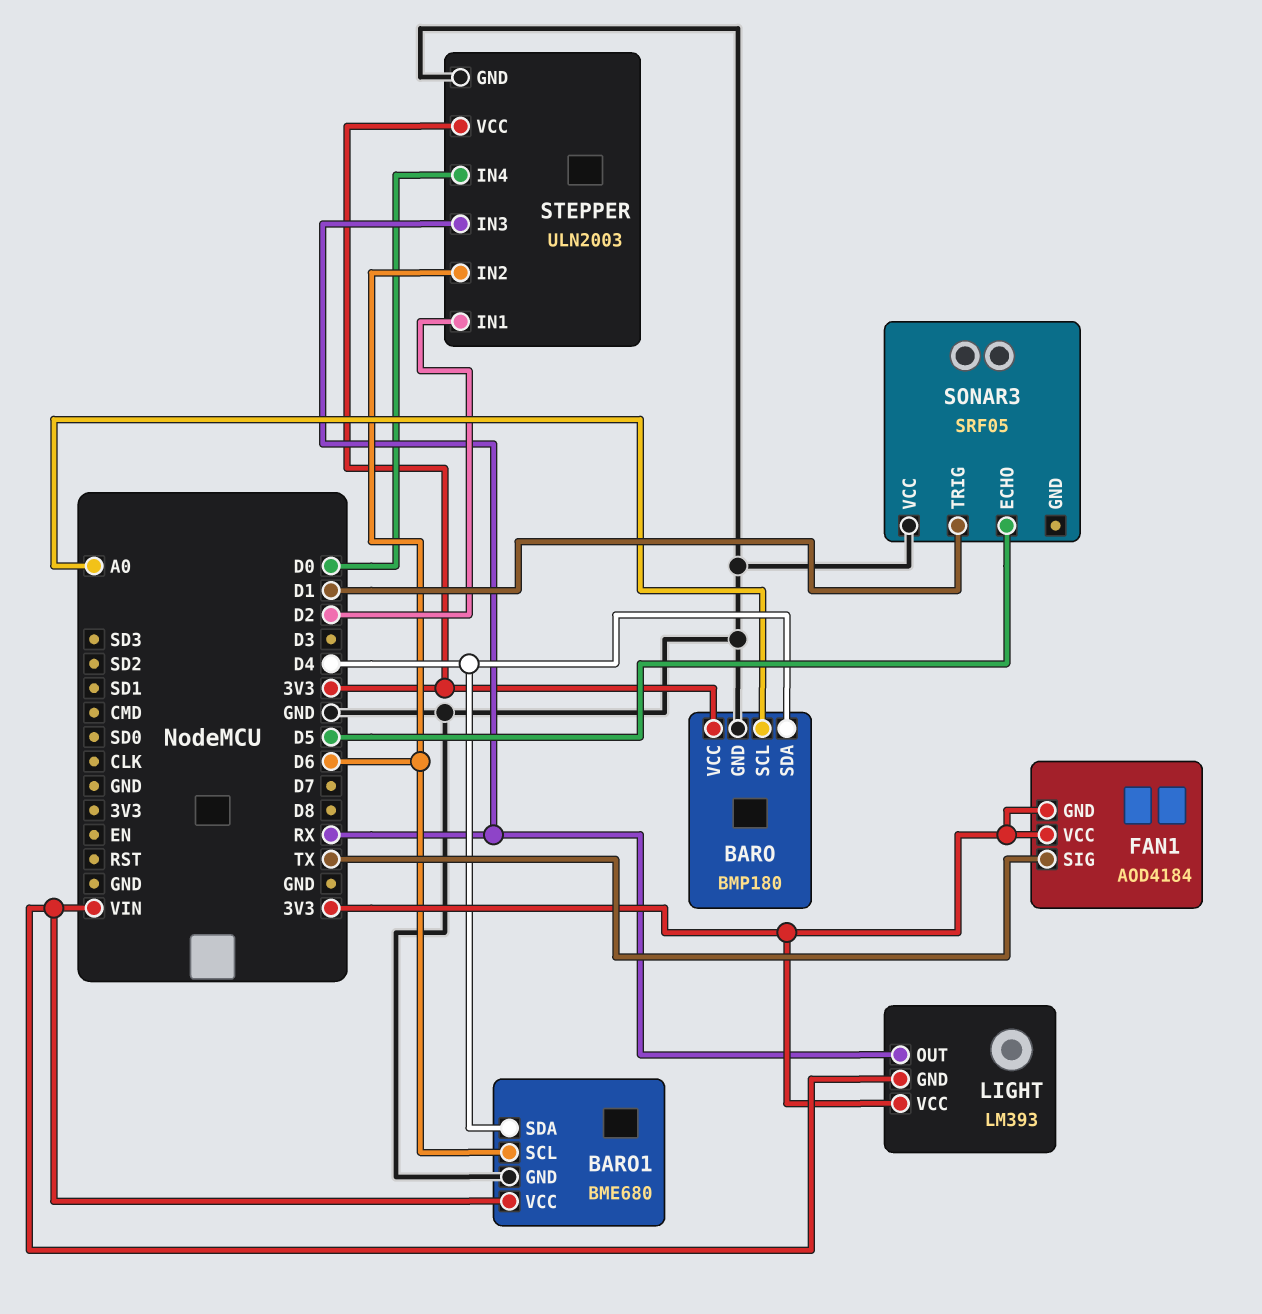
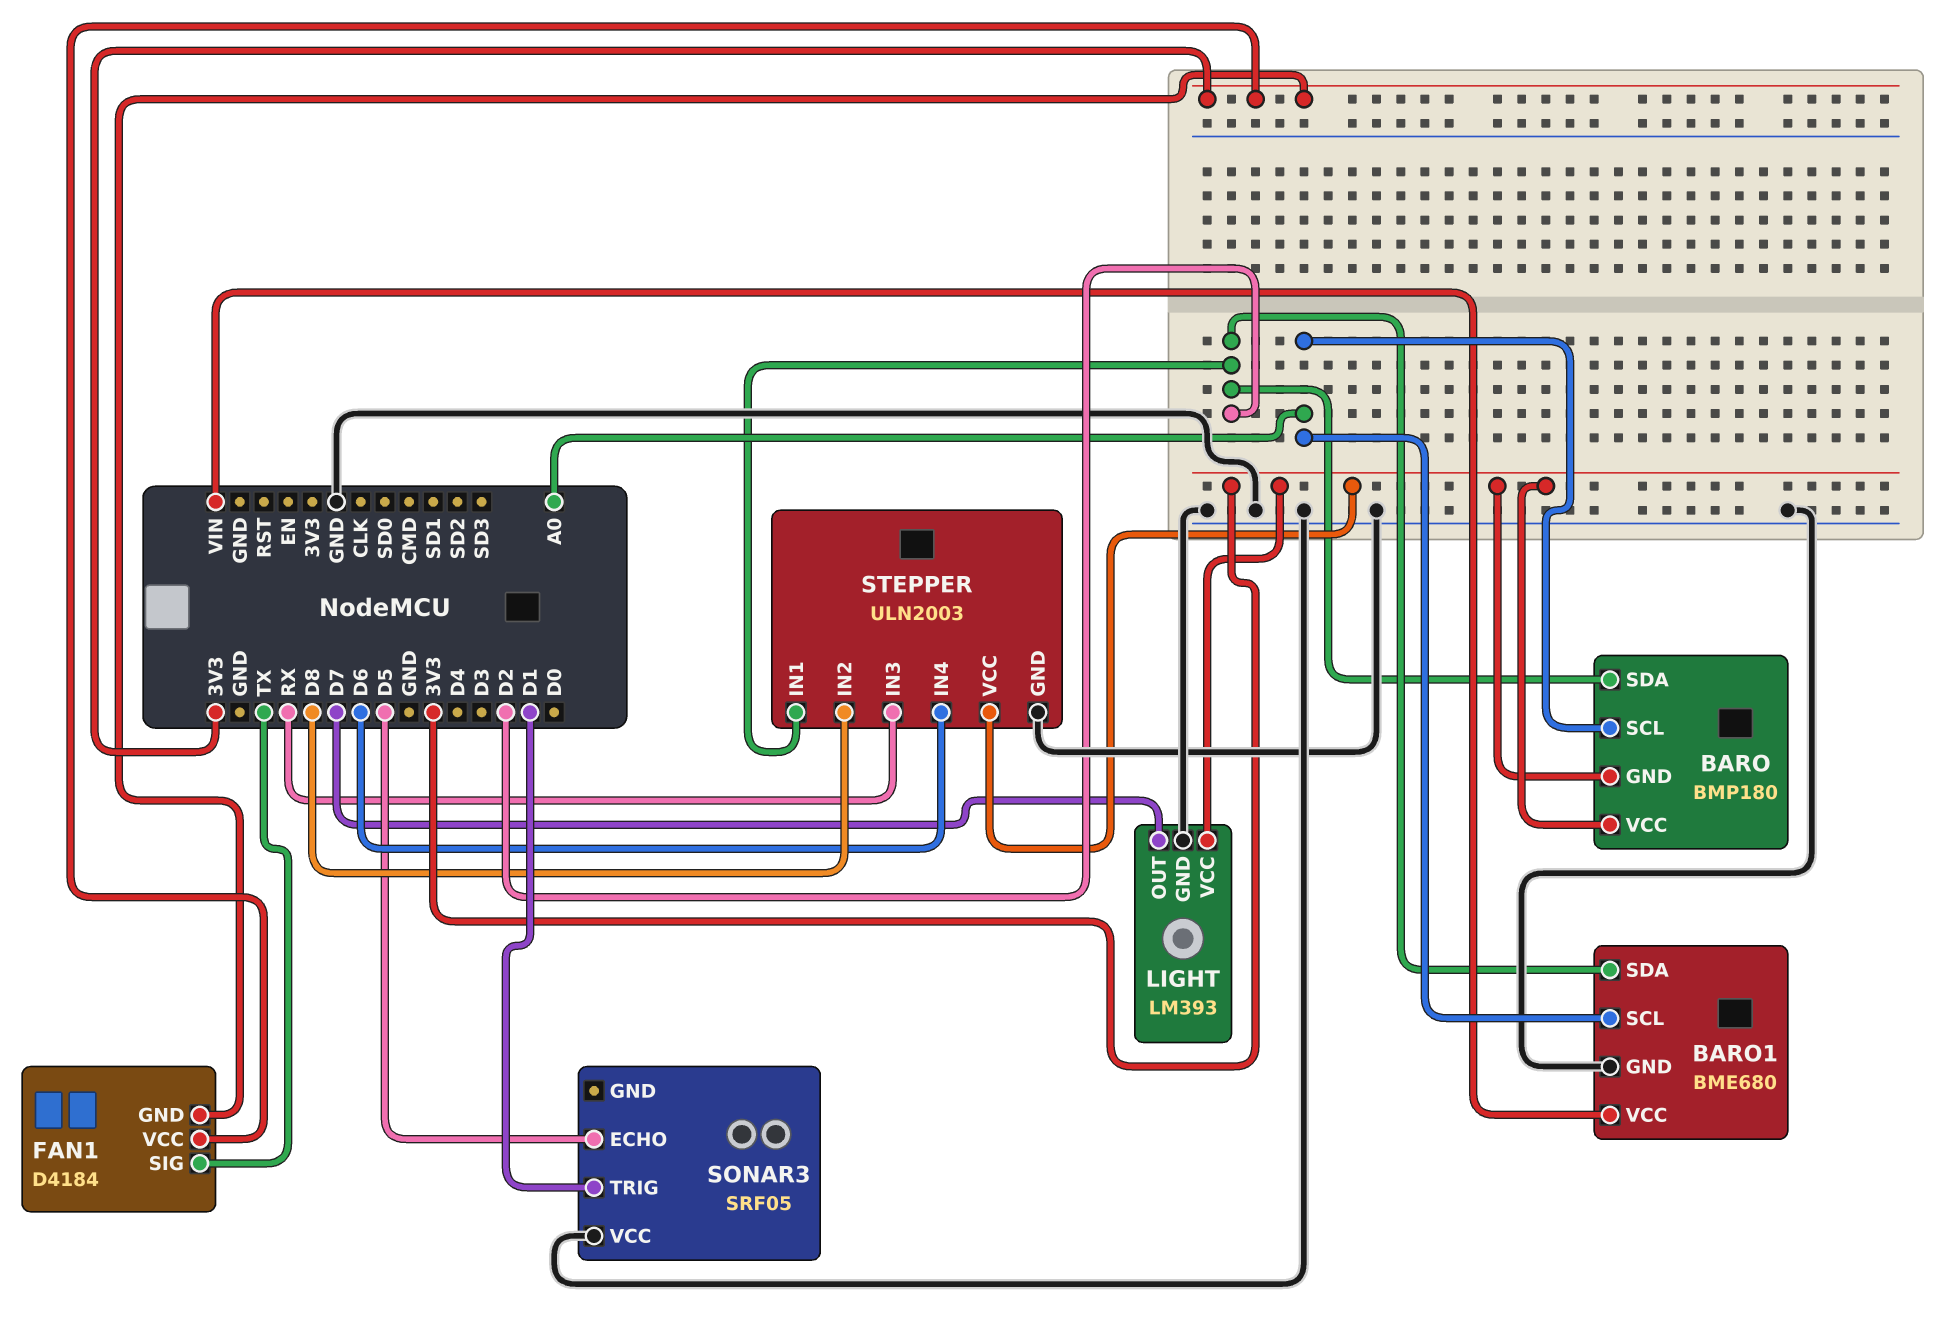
BARO pin GND: GND -> 3V3
BARO pin SDA: D4 -> D2
BARO1 pin SCL: D6 -> A0
BARO1 pin SDA: D4 -> D2
FAN1: AOD4184 -> D4184
LIGHT pin GND: VIN -> GND
LIGHT pin OUT: RX -> D7
STEPPER pin IN2: D6 -> D8
STEPPER pin IN4: D0 -> D6

